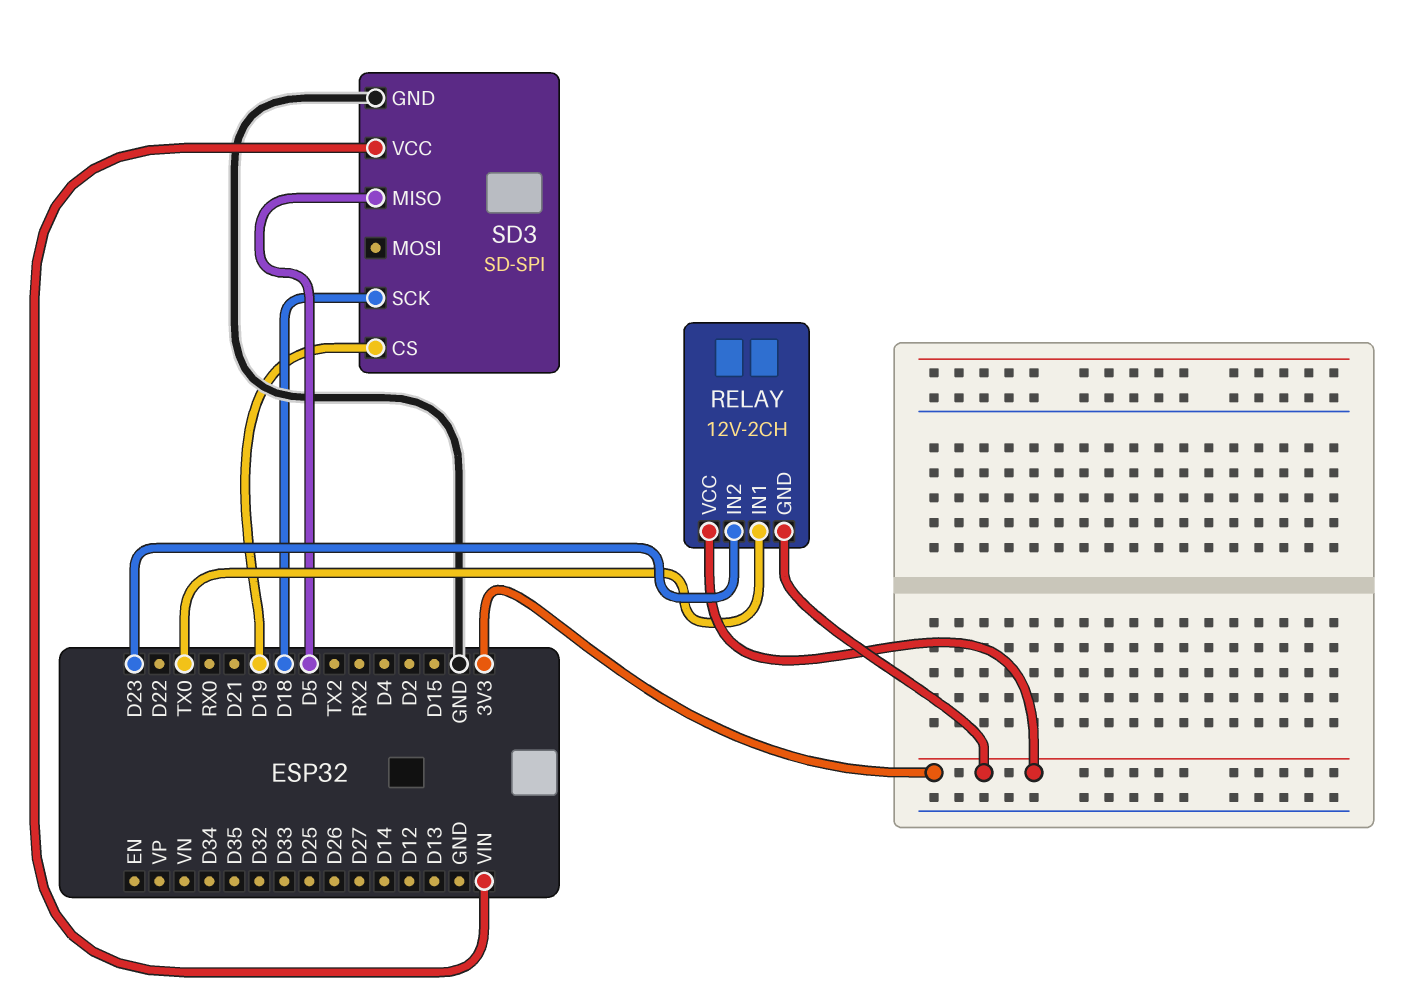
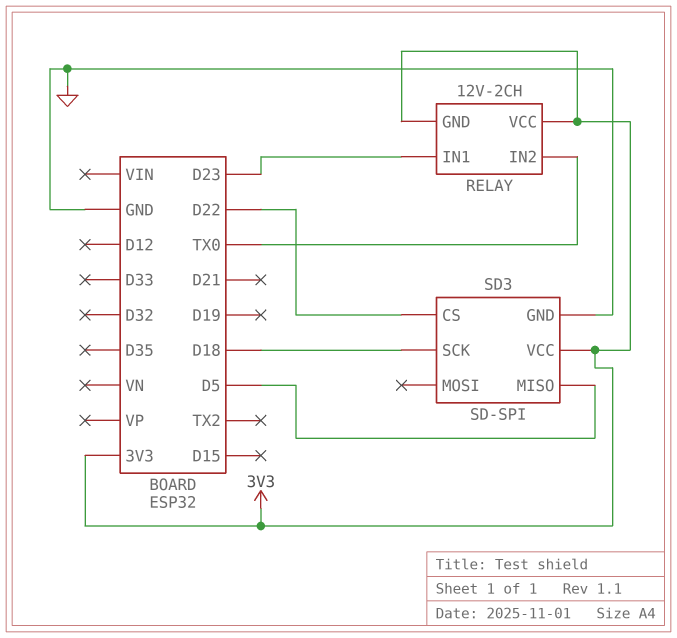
RELAY pin IN1: TX0 -> D23
RELAY pin IN2: D23 -> TX0
SD3 pin CS: D19 -> D22
SD3 pin VCC: VIN -> 3V3

